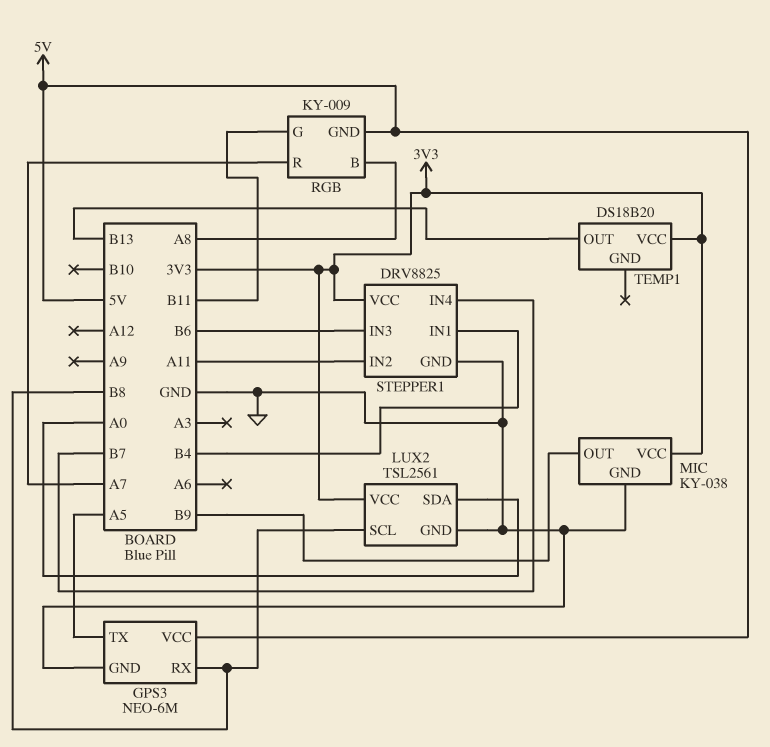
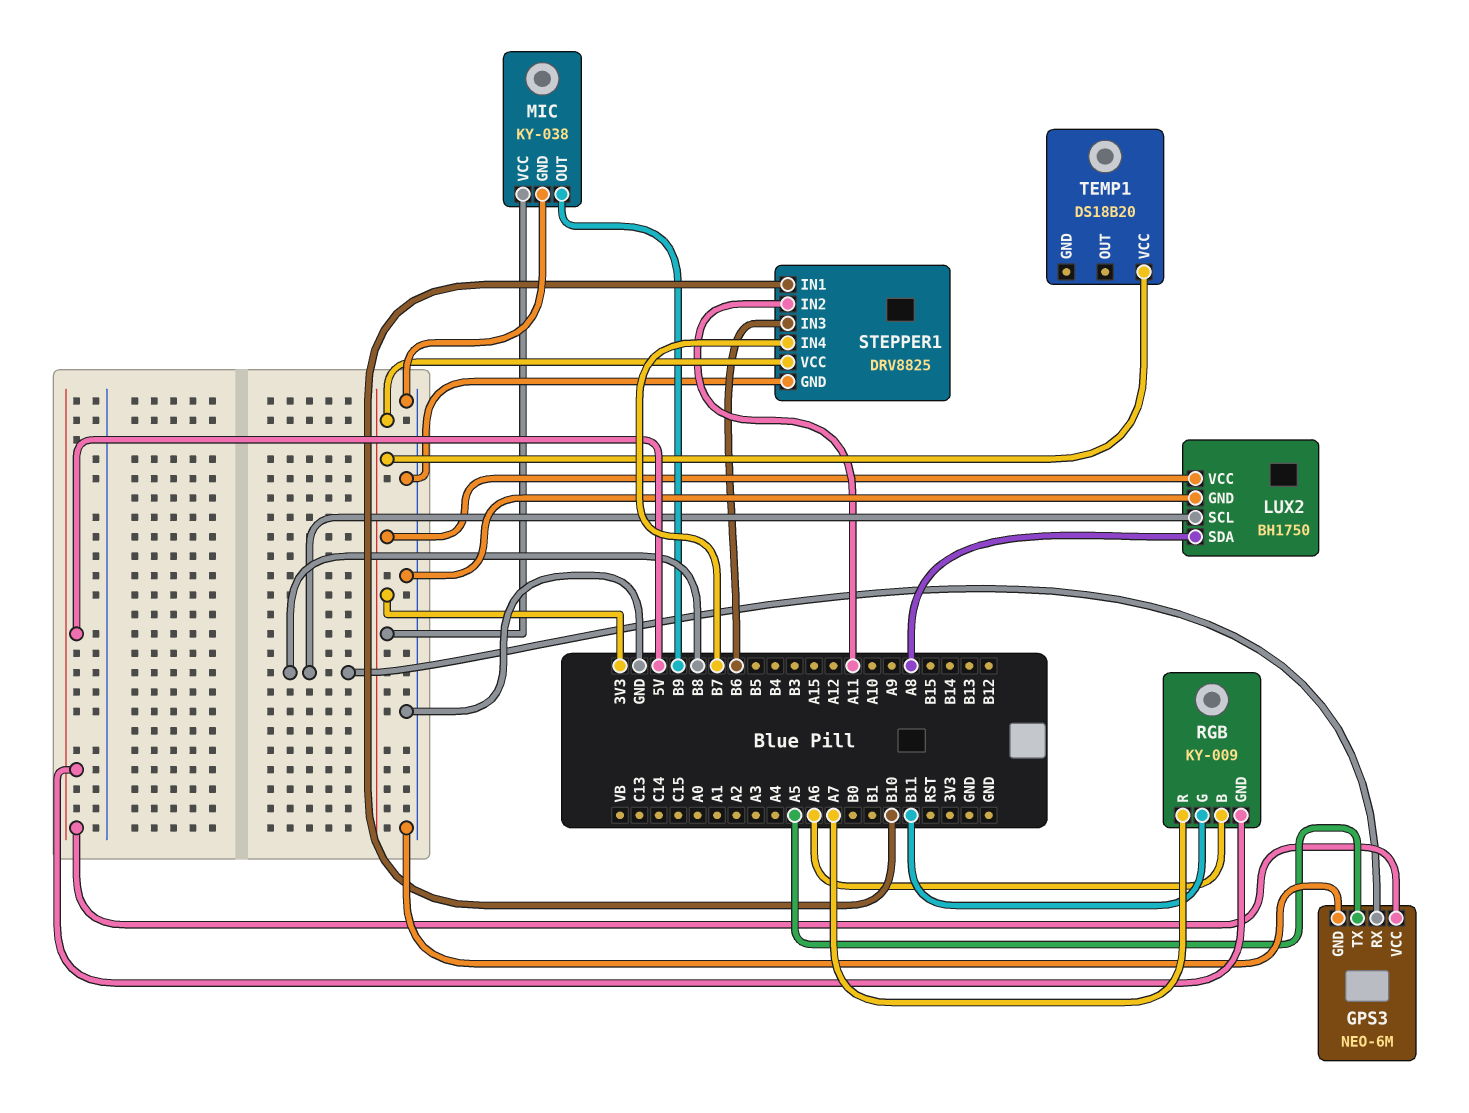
LUX2: TSL2561 -> BH1750
LUX2 pin SDA: A0 -> A8
RGB pin B: A8 -> A6
STEPPER1 pin IN1: B4 -> B10
TEMP1 pin OUT: B13 -> none

